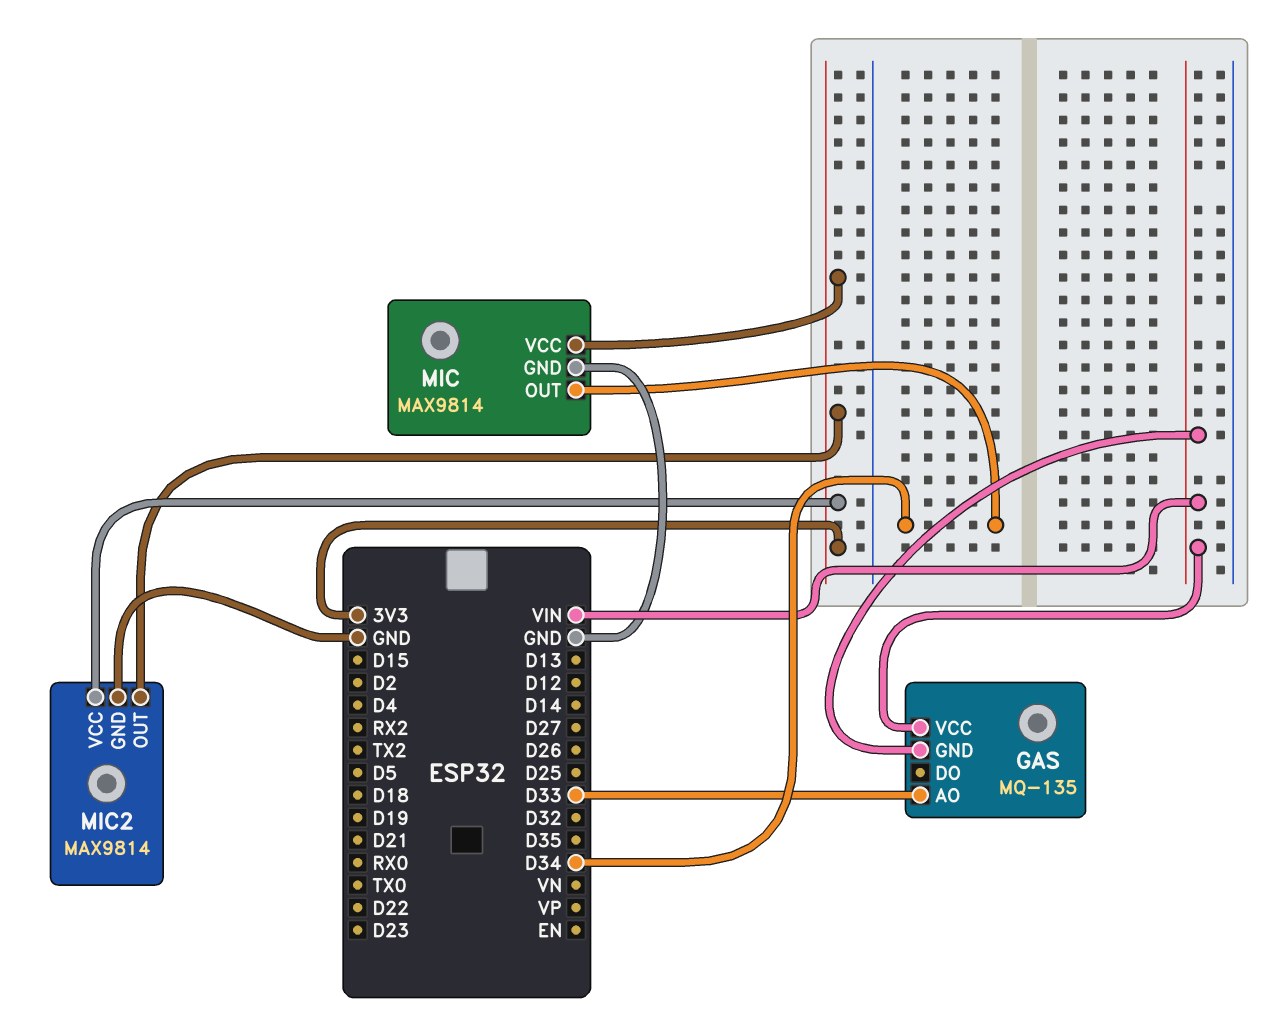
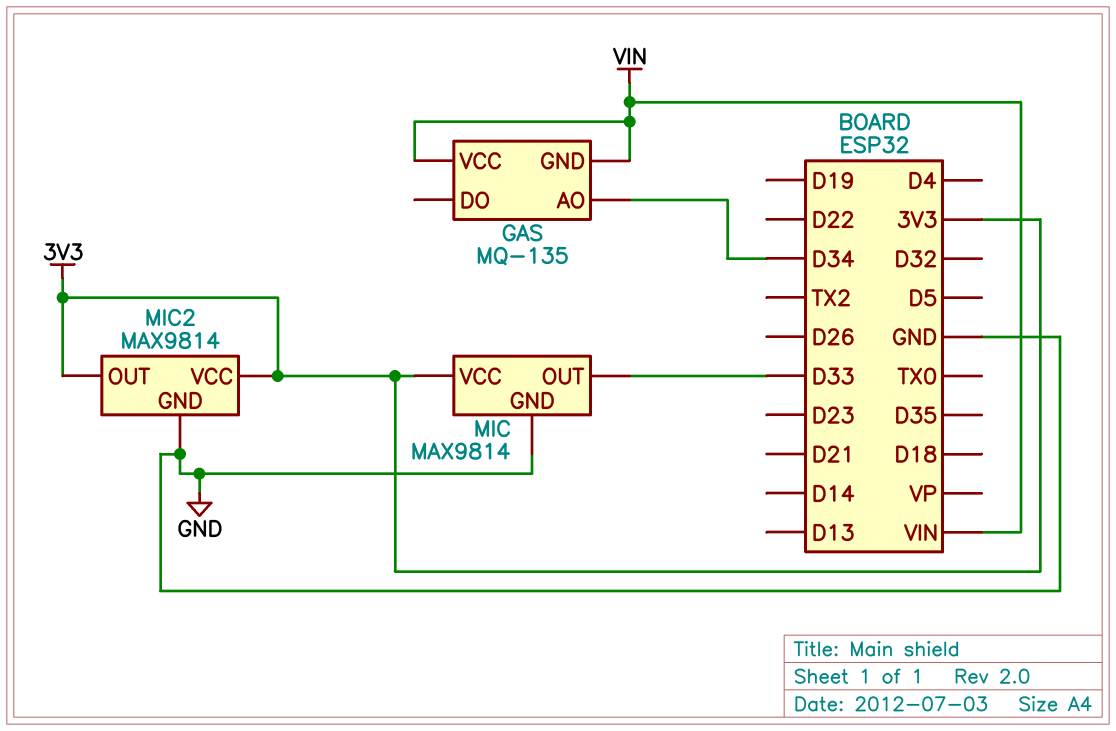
GAS pin AO: D33 -> D34
MIC pin OUT: D34 -> D33

